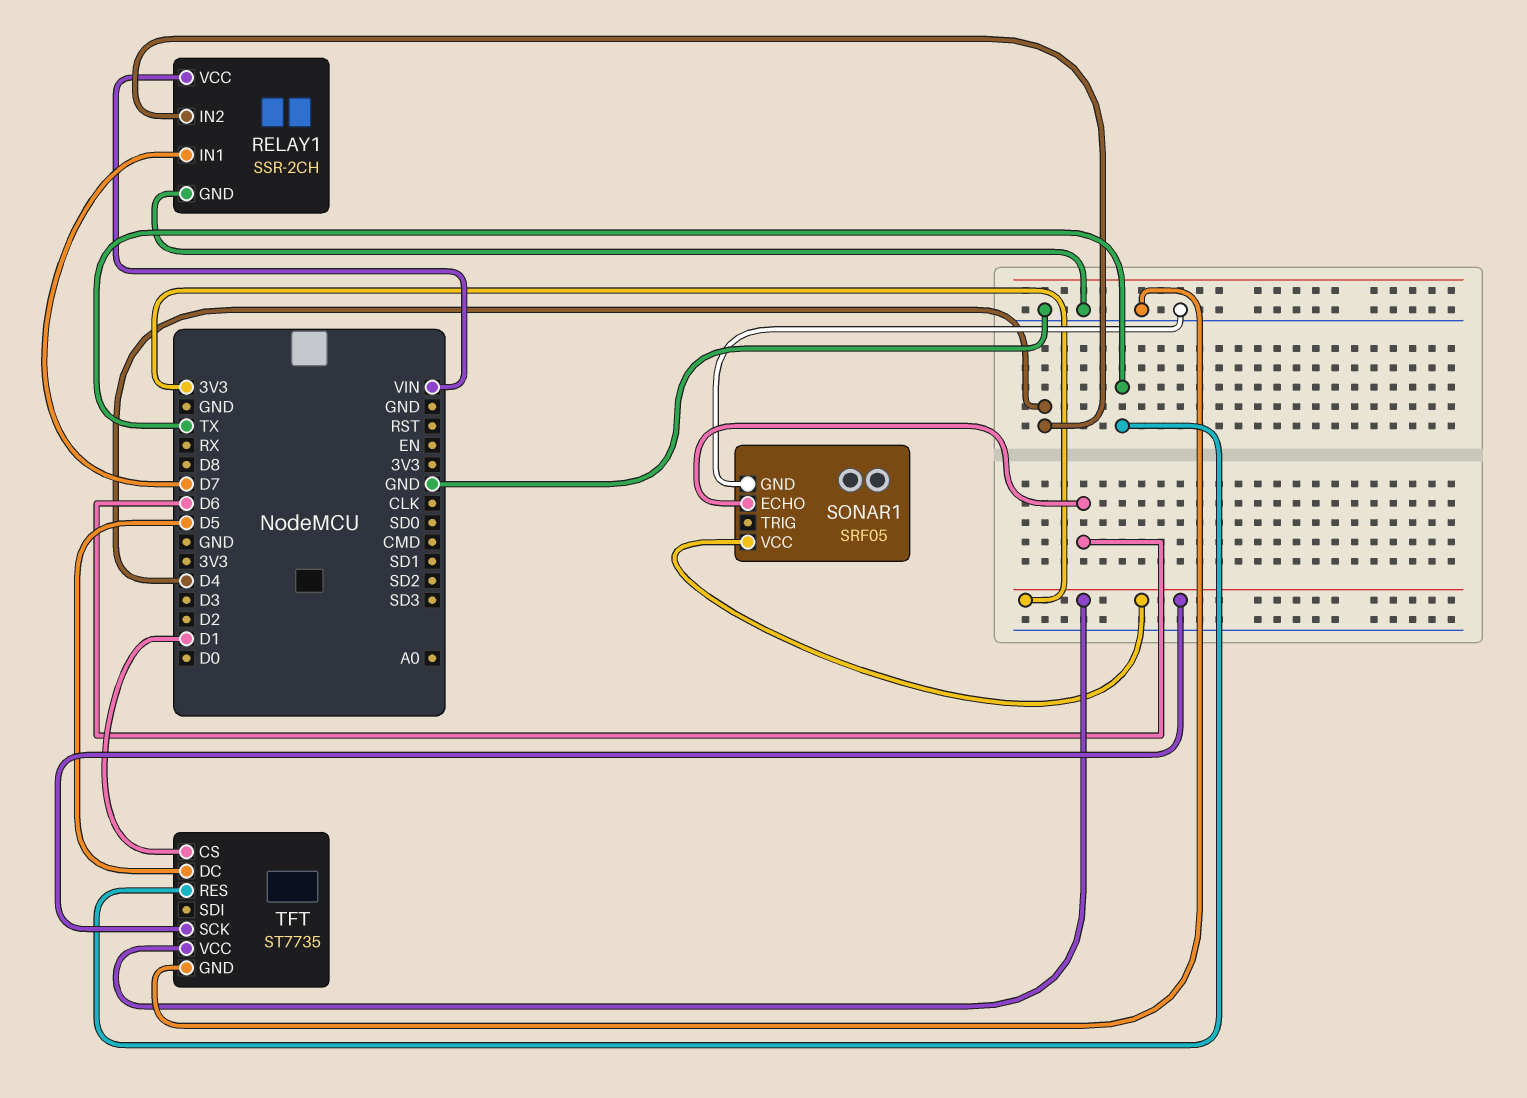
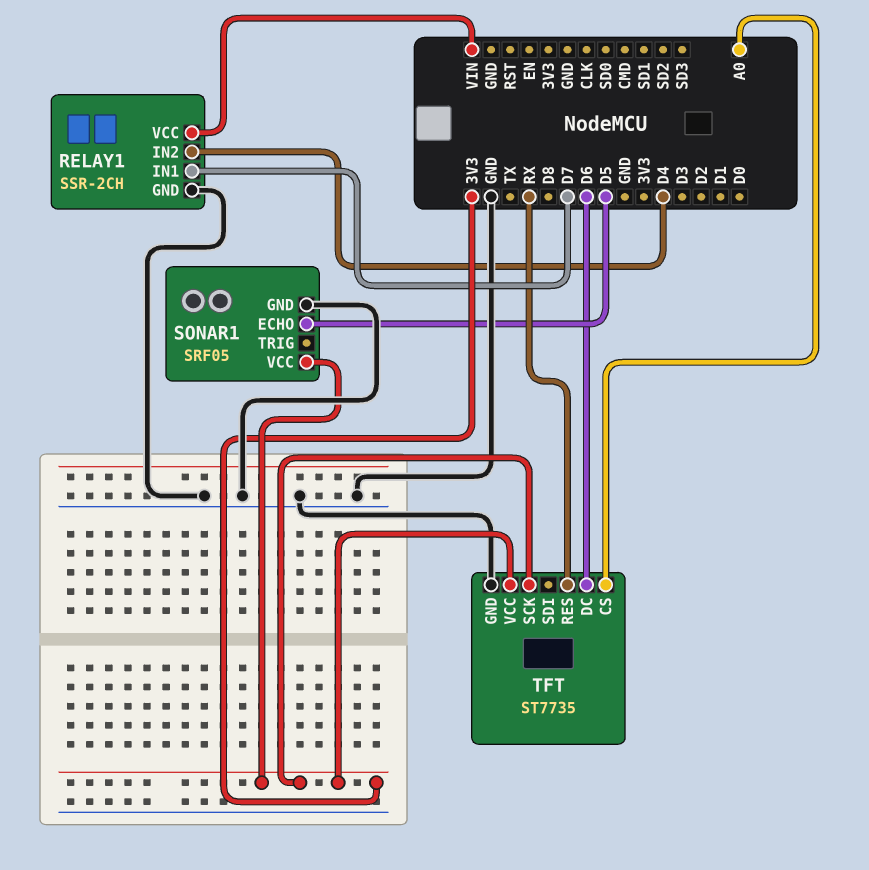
SONAR1 pin ECHO: D6 -> D5
TFT pin CS: D1 -> A0
TFT pin DC: D5 -> D6
TFT pin RES: TX -> RX

